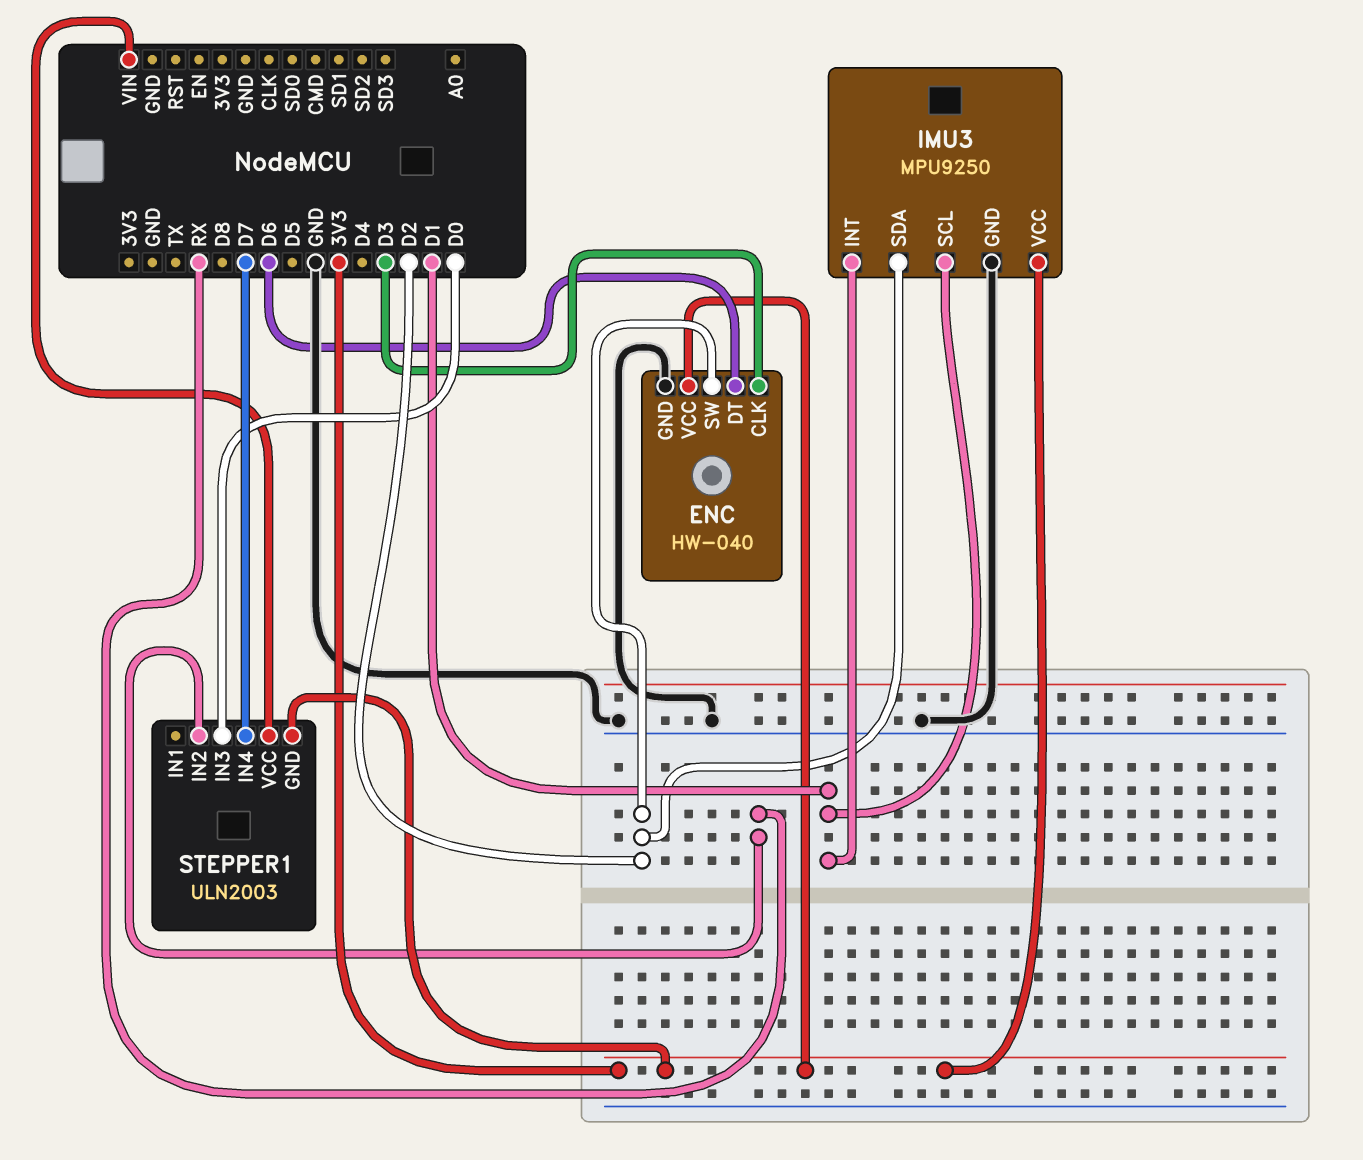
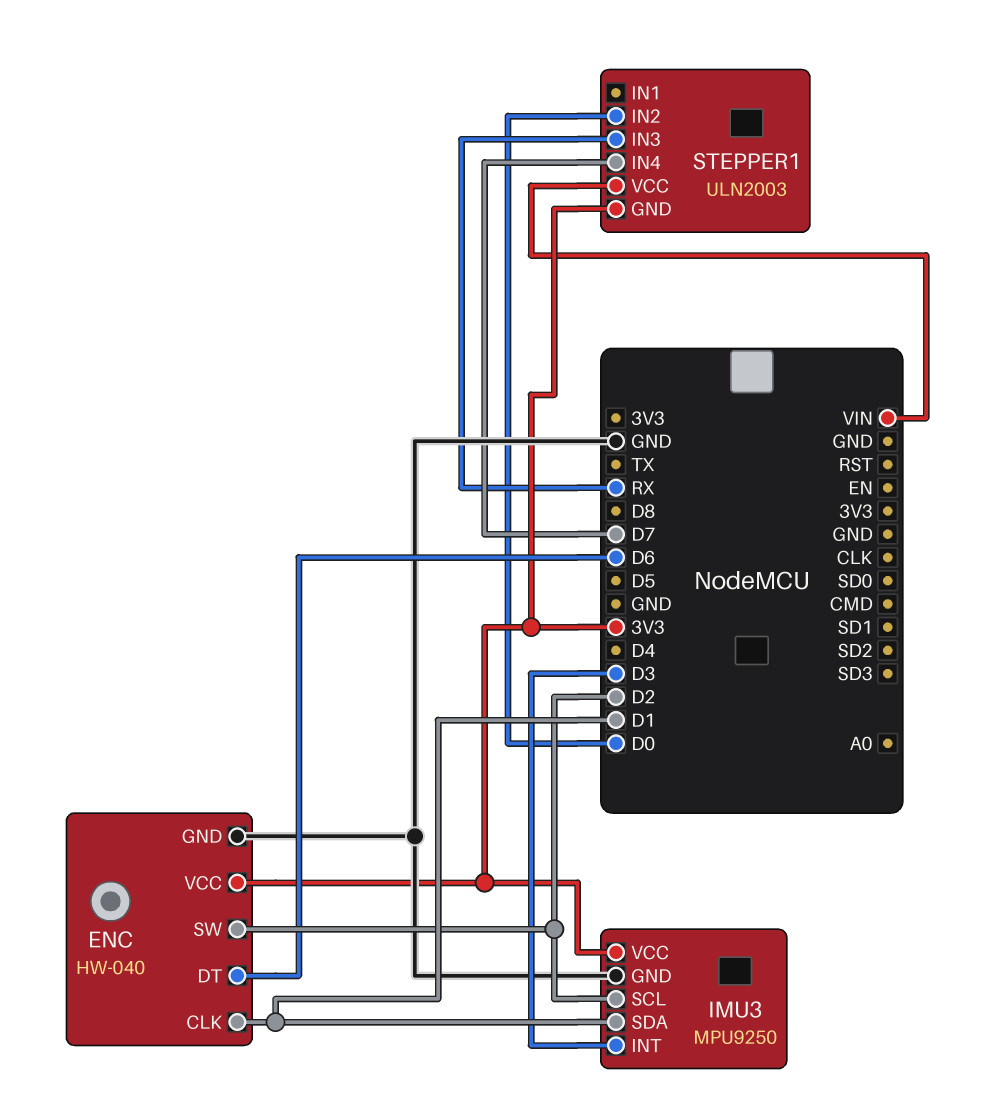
ENC pin CLK: D3 -> D1
IMU3 pin INT: D1 -> D3
IMU3 pin SCL: D1 -> D2
IMU3 pin SDA: D2 -> D1
STEPPER1 pin IN2: RX -> D0
STEPPER1 pin IN3: D0 -> RX

